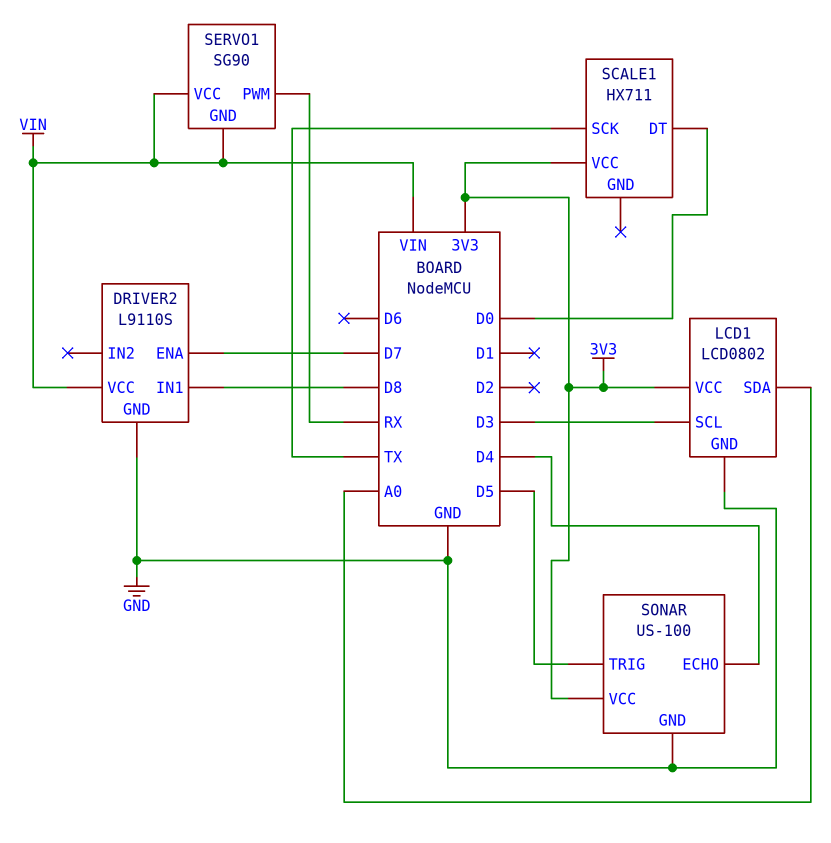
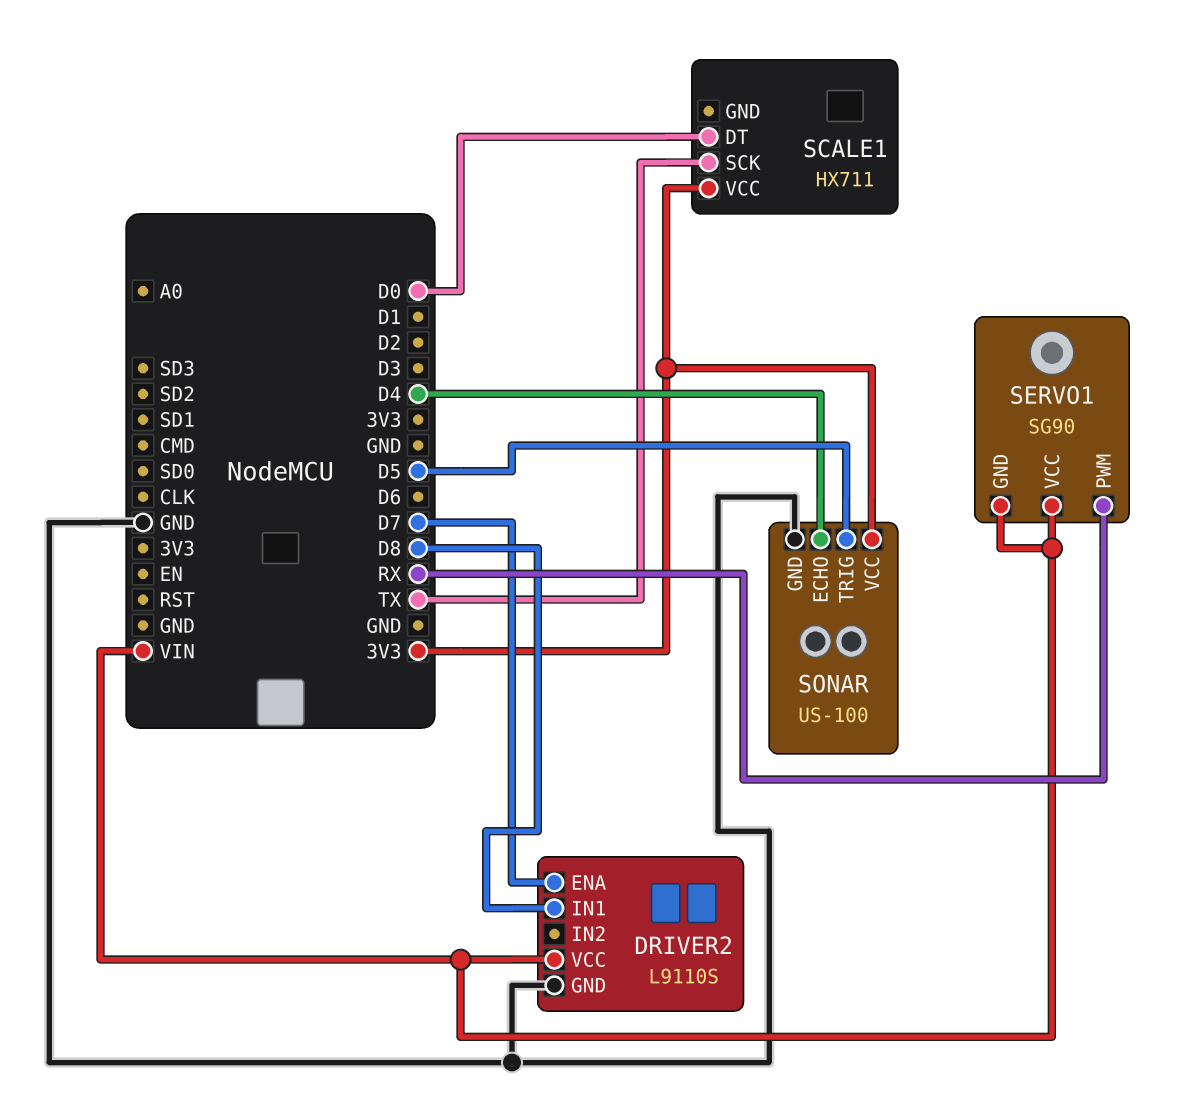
LCD1: LCD0802 -> none
LCD1 pin GND: GND -> none
LCD1 pin SCL: D3 -> none
LCD1 pin SDA: A0 -> none
LCD1 pin VCC: 3V3 -> none

